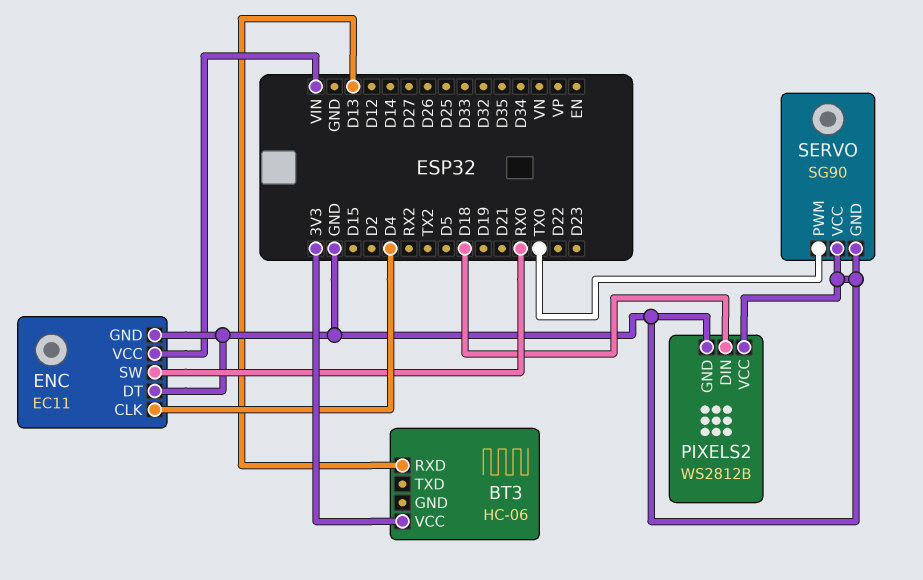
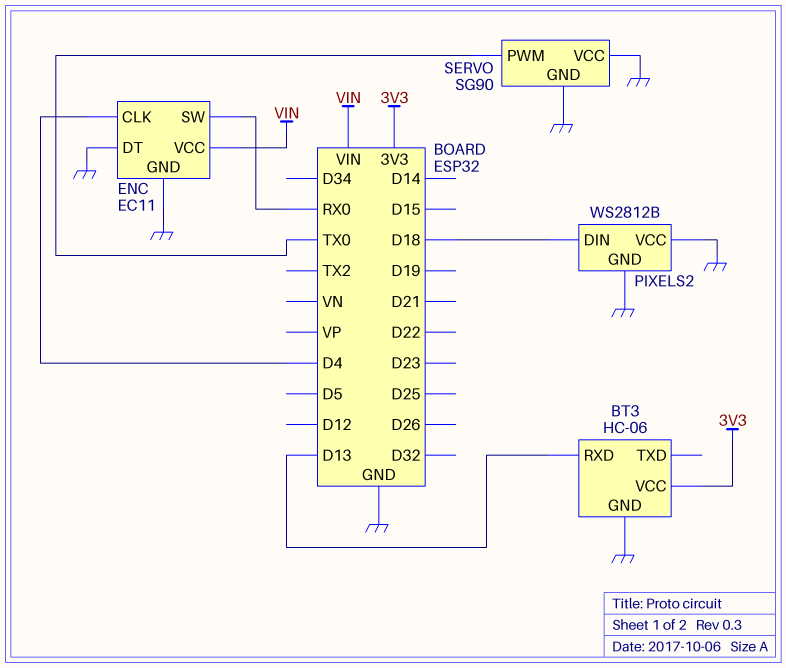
BT3 pin GND: none -> GND

